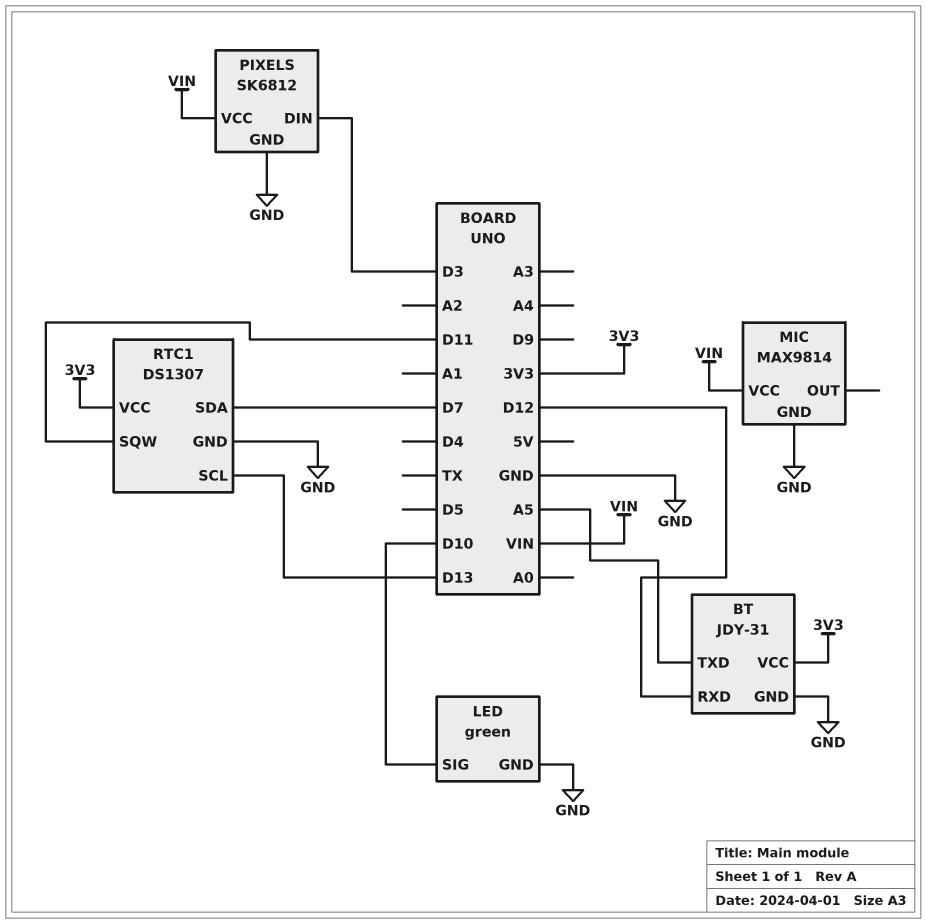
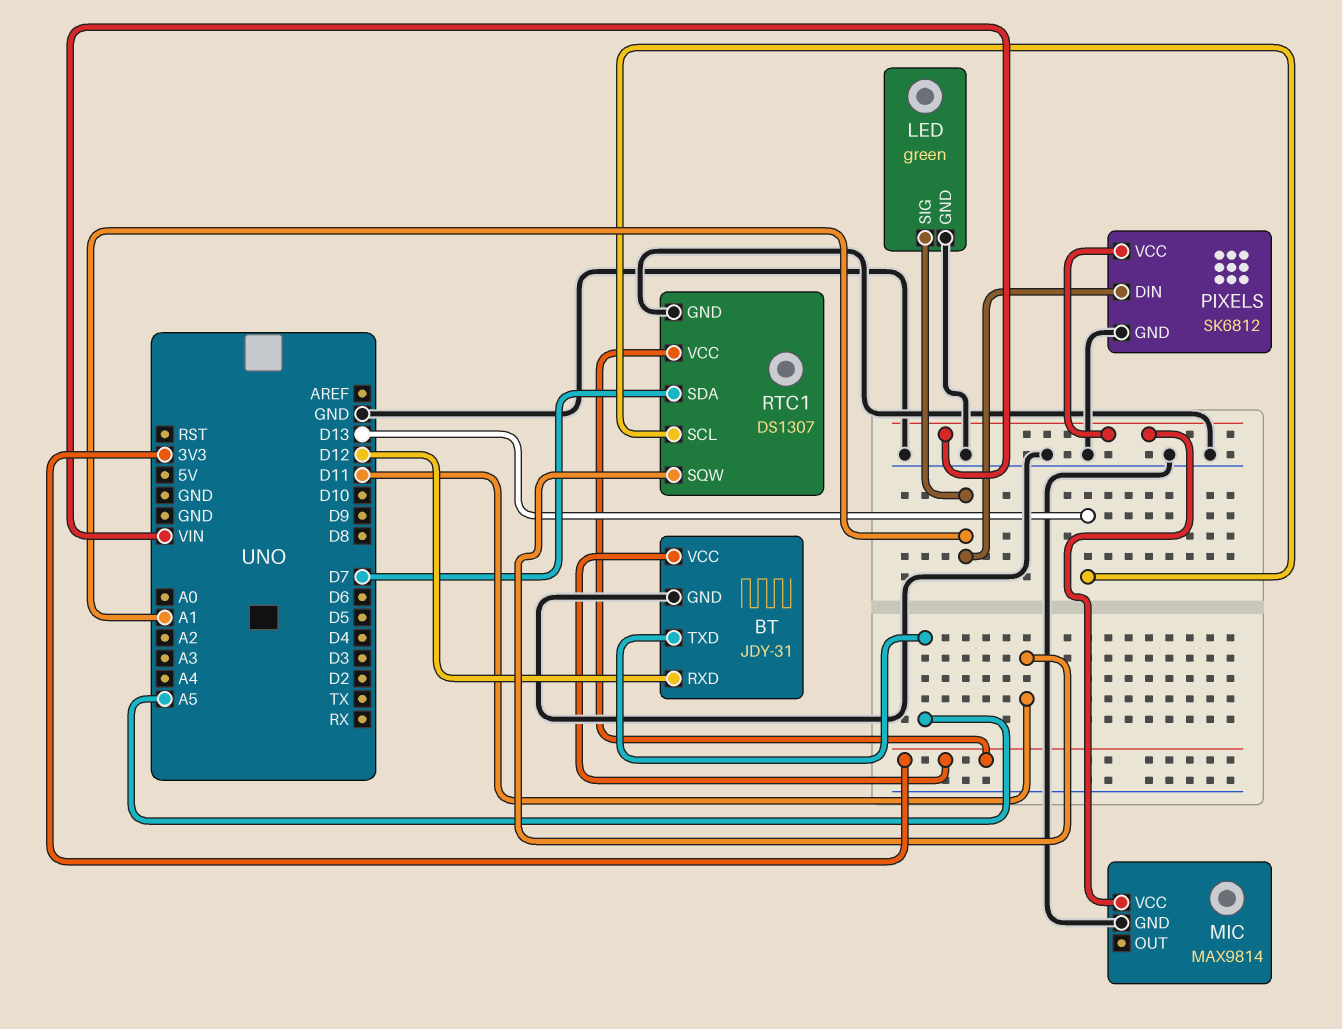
LED pin SIG: D10 -> A1
PIXELS pin DIN: D3 -> A1

